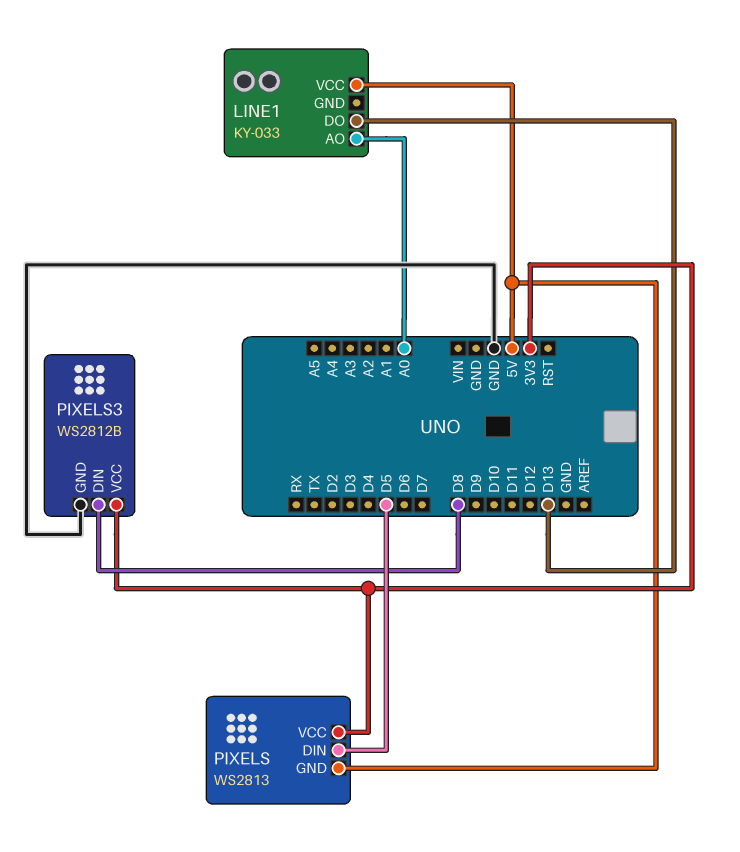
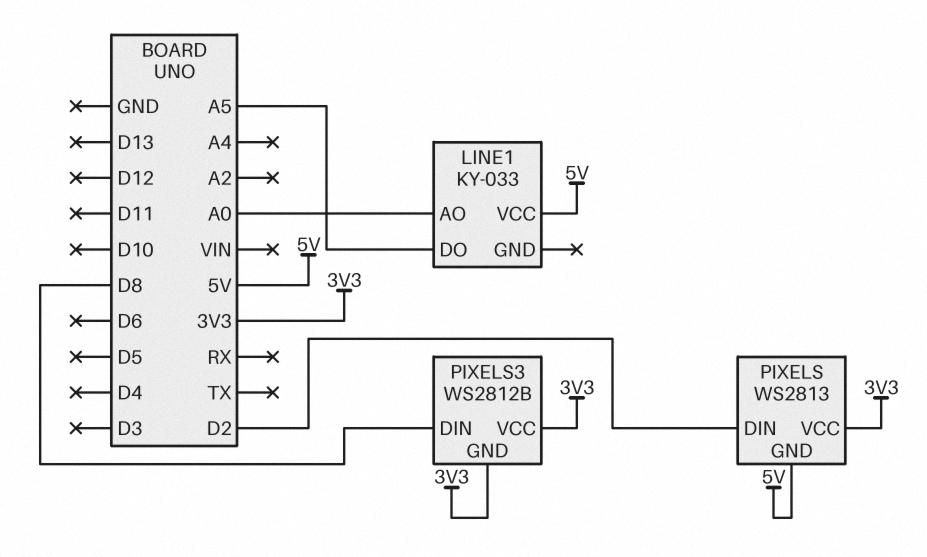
LINE1 pin DO: D13 -> A5
PIXELS pin DIN: D5 -> D2
PIXELS3 pin GND: GND -> 3V3

